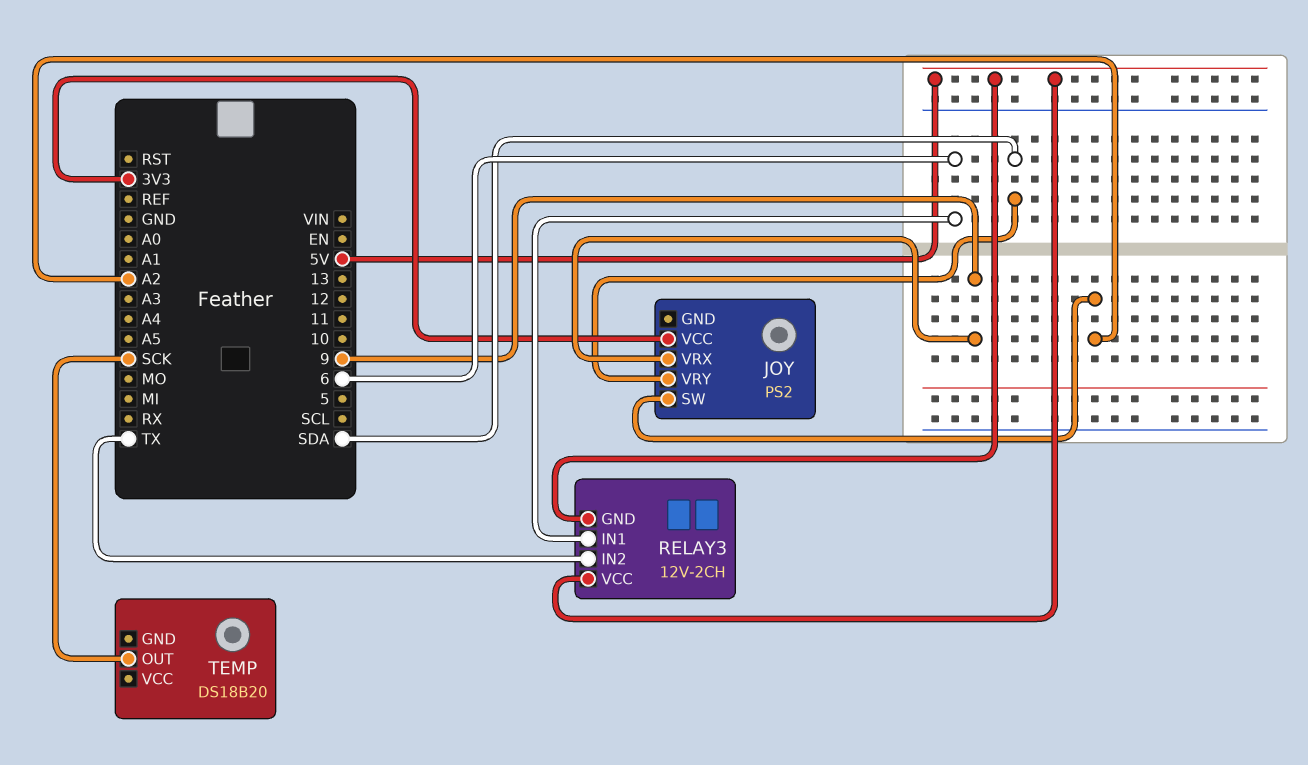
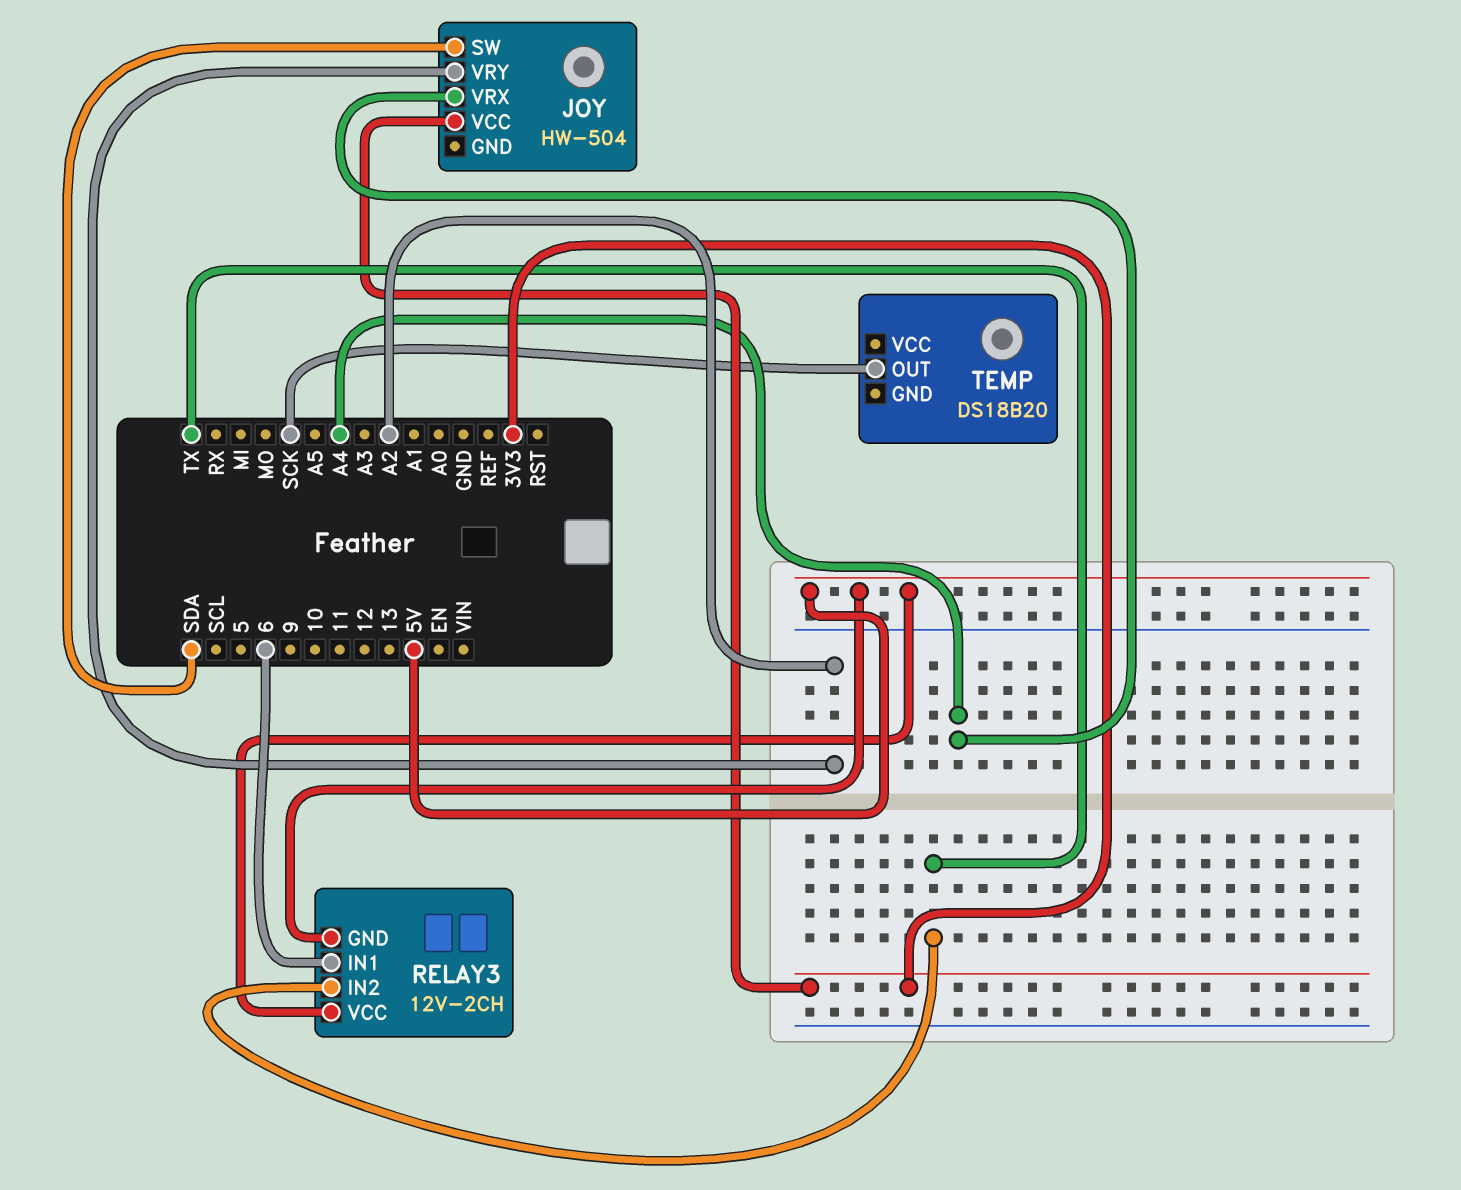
JOY: PS2 -> HW-504
JOY pin SW: A2 -> SDA
JOY pin VRX: 9 -> A4
JOY pin VRY: SDA -> A2

